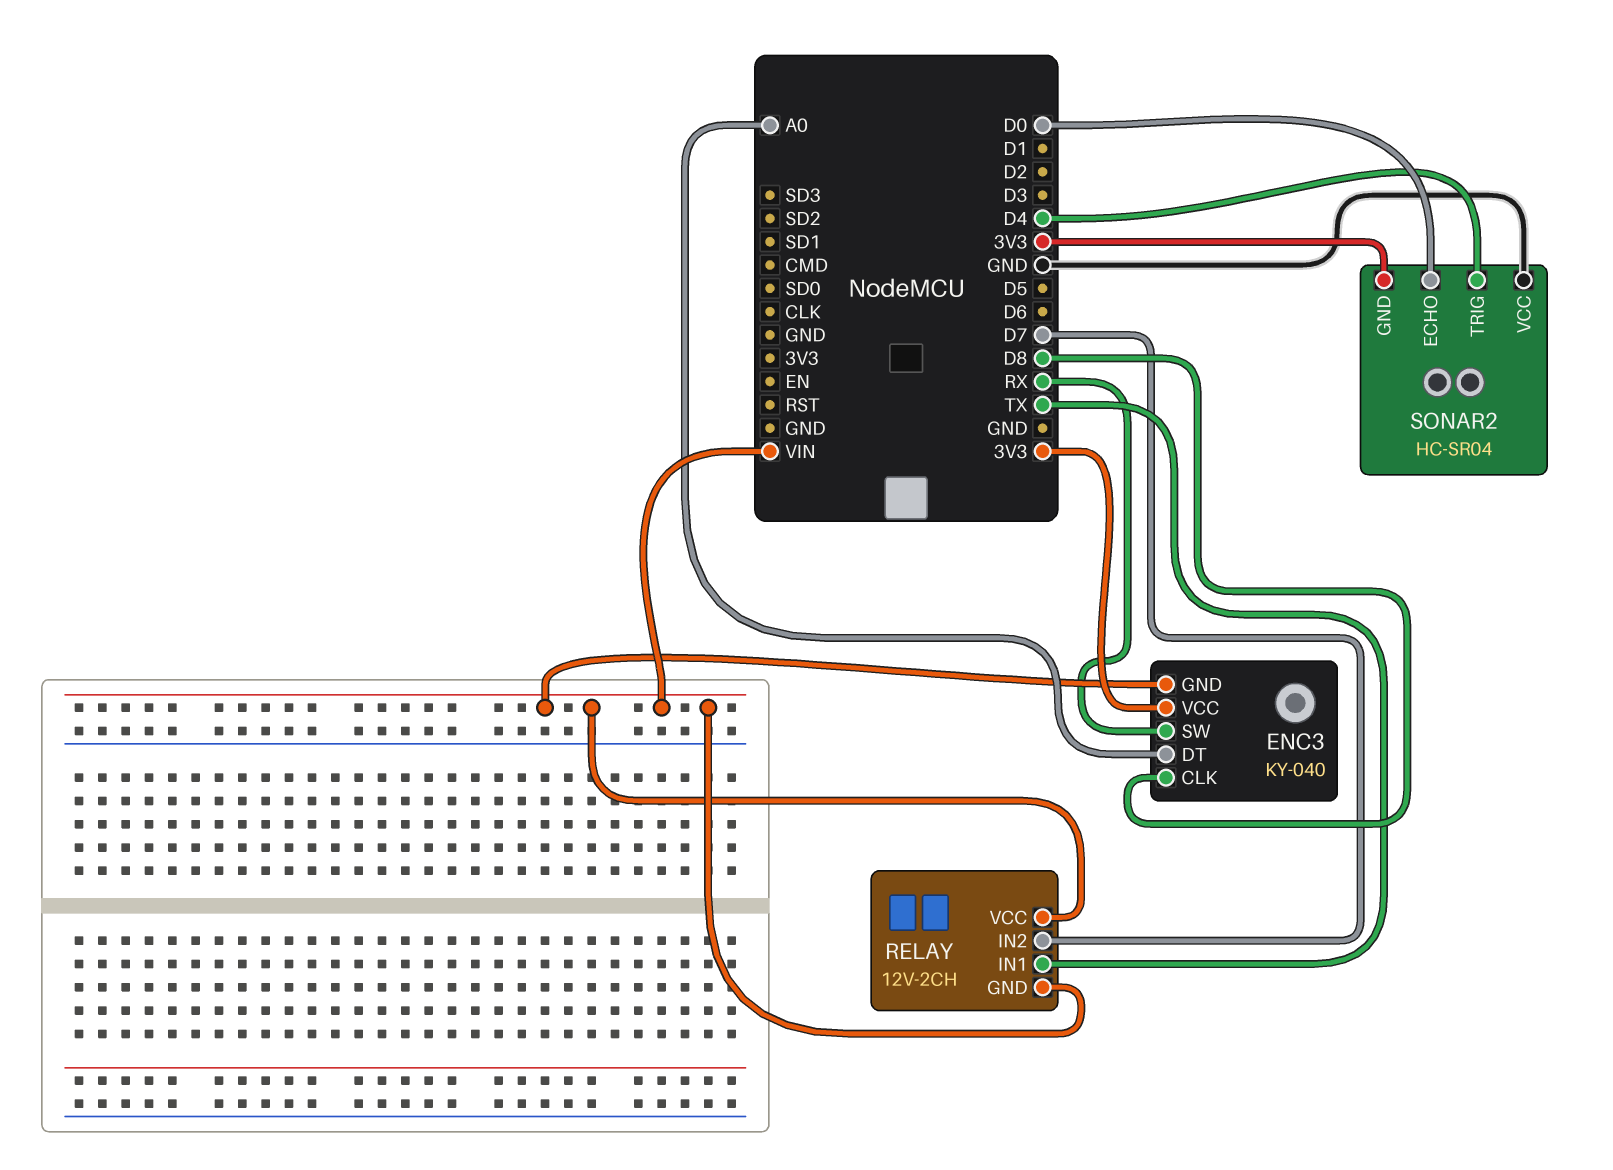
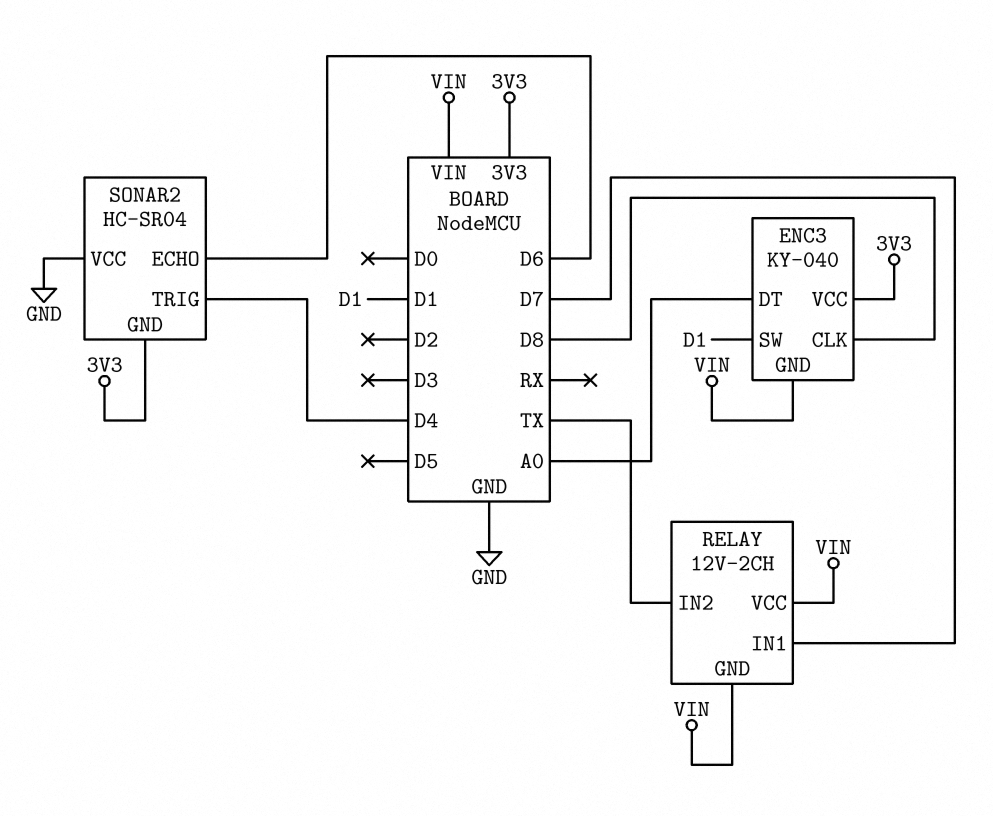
ENC3 pin SW: RX -> D1
RELAY pin IN1: TX -> D7
RELAY pin IN2: D7 -> TX
SONAR2 pin ECHO: D0 -> D6

